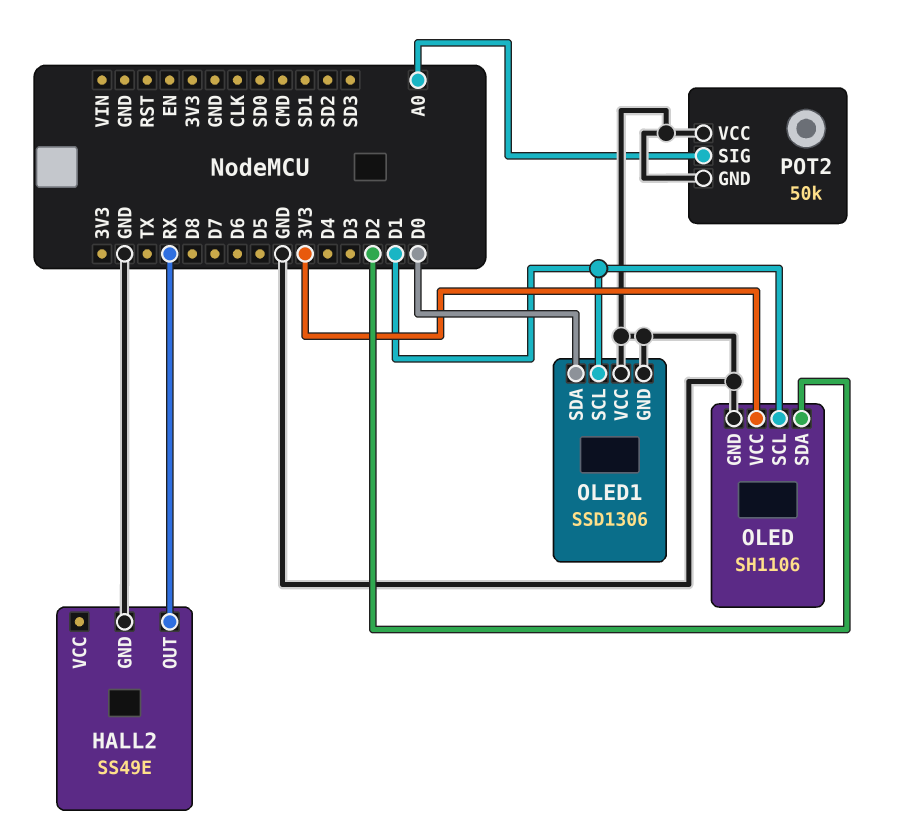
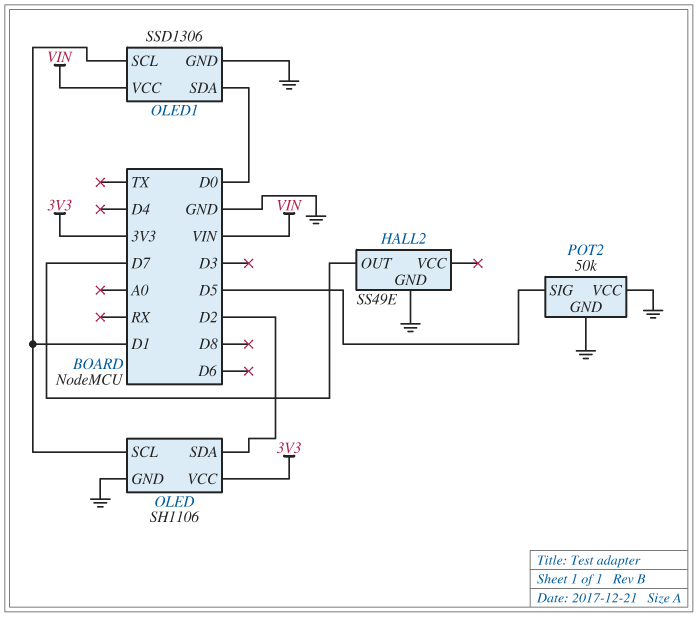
HALL2 pin OUT: RX -> D7
OLED1 pin VCC: GND -> VIN
POT2 pin SIG: A0 -> D5

